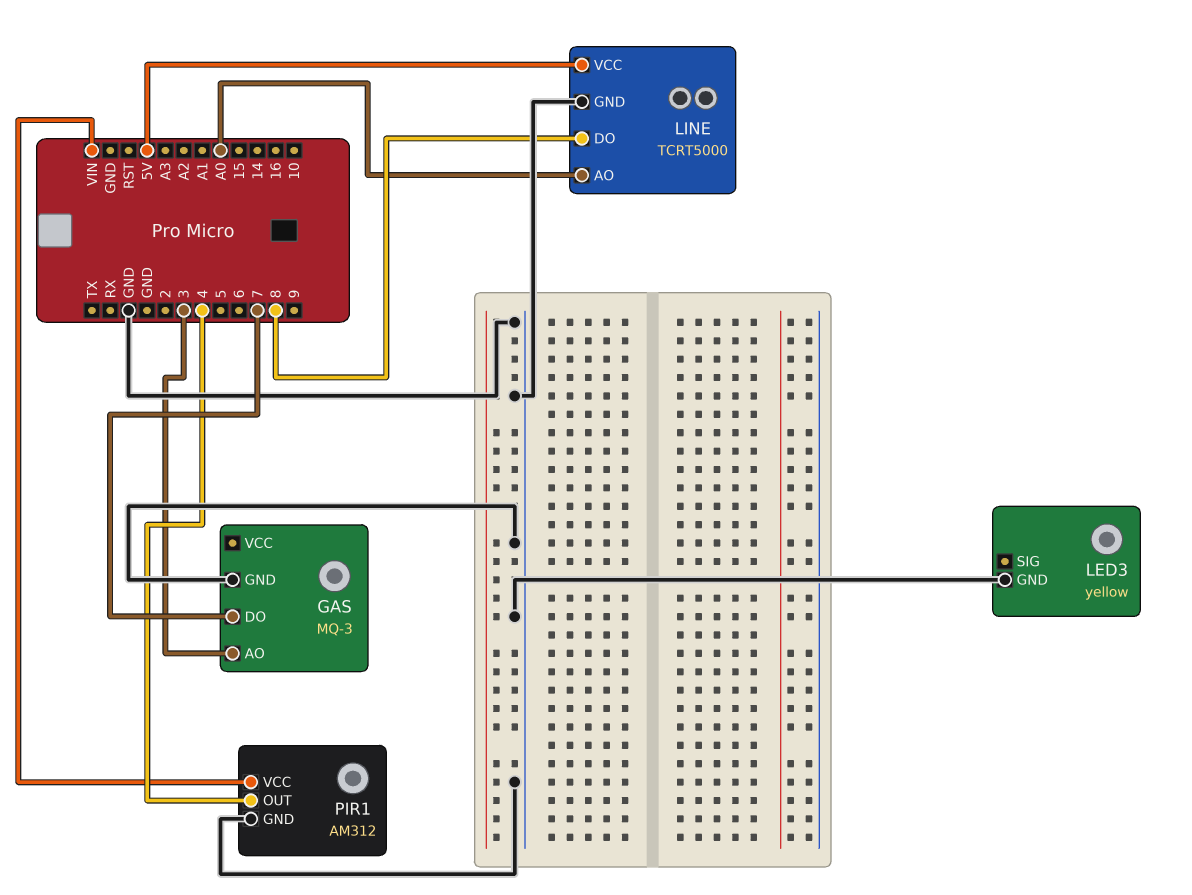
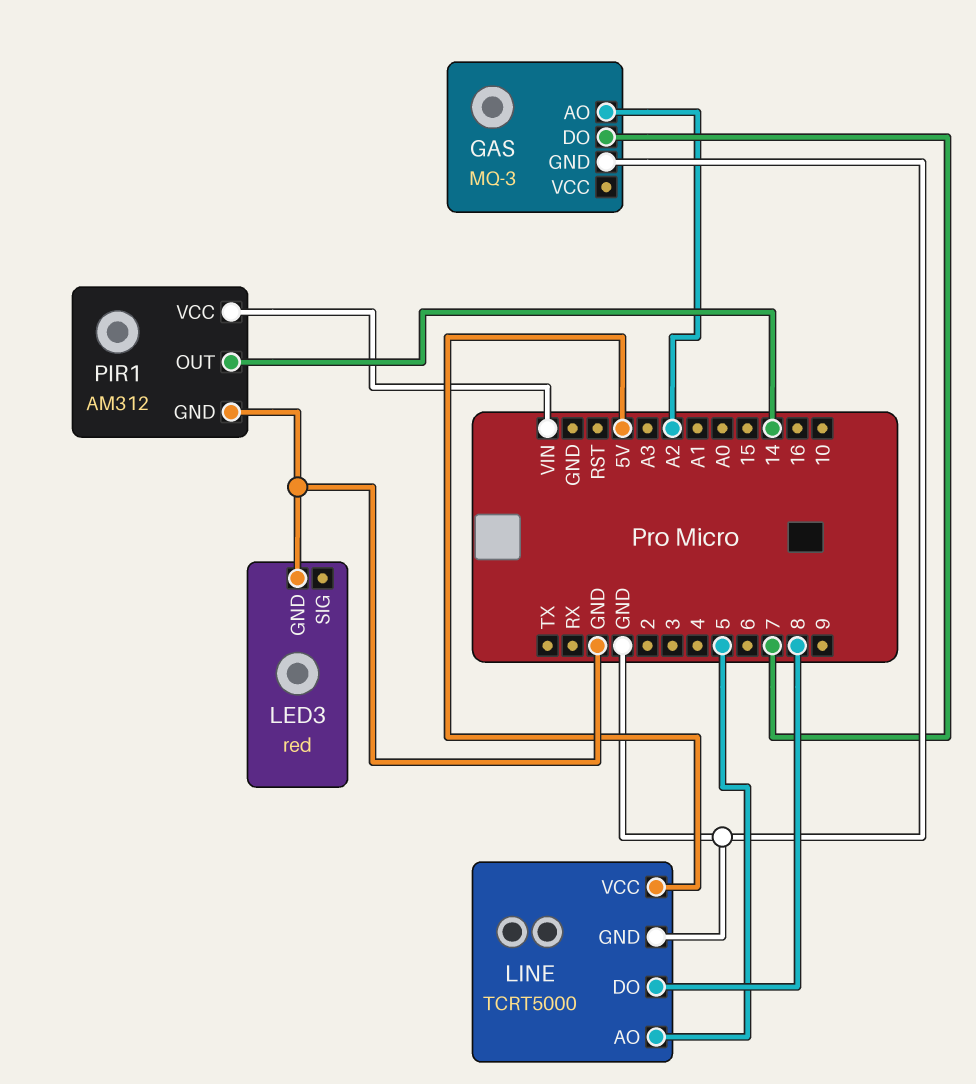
GAS pin AO: 3 -> A2
LED3: yellow -> red
LINE pin AO: A0 -> 5
PIR1 pin OUT: 4 -> 14

